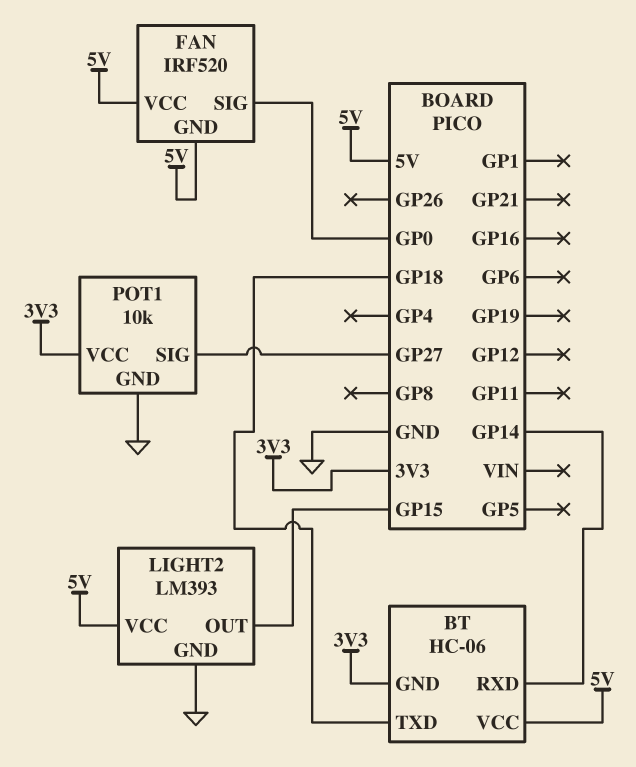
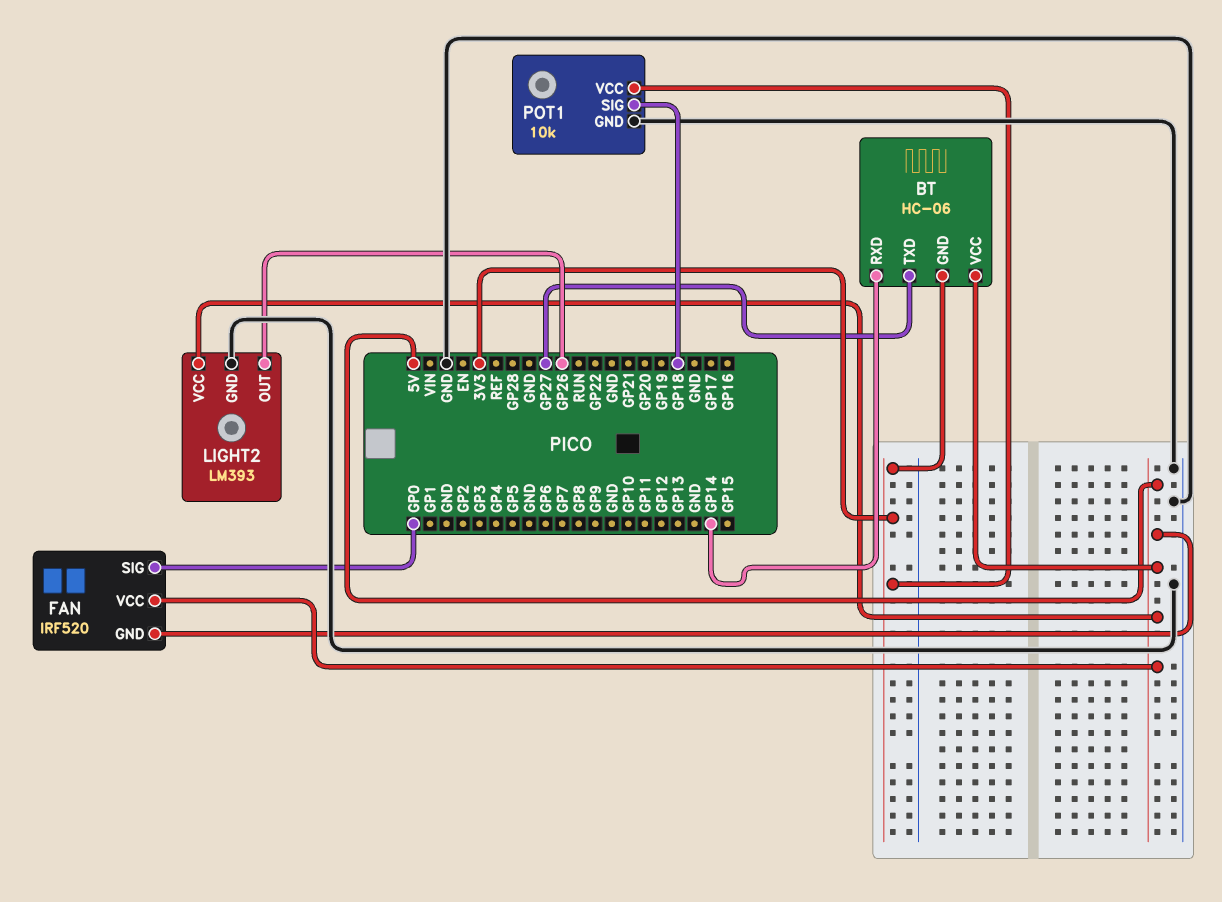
BT pin TXD: GP18 -> GP27
LIGHT2 pin OUT: GP15 -> GP26
POT1 pin SIG: GP27 -> GP18

